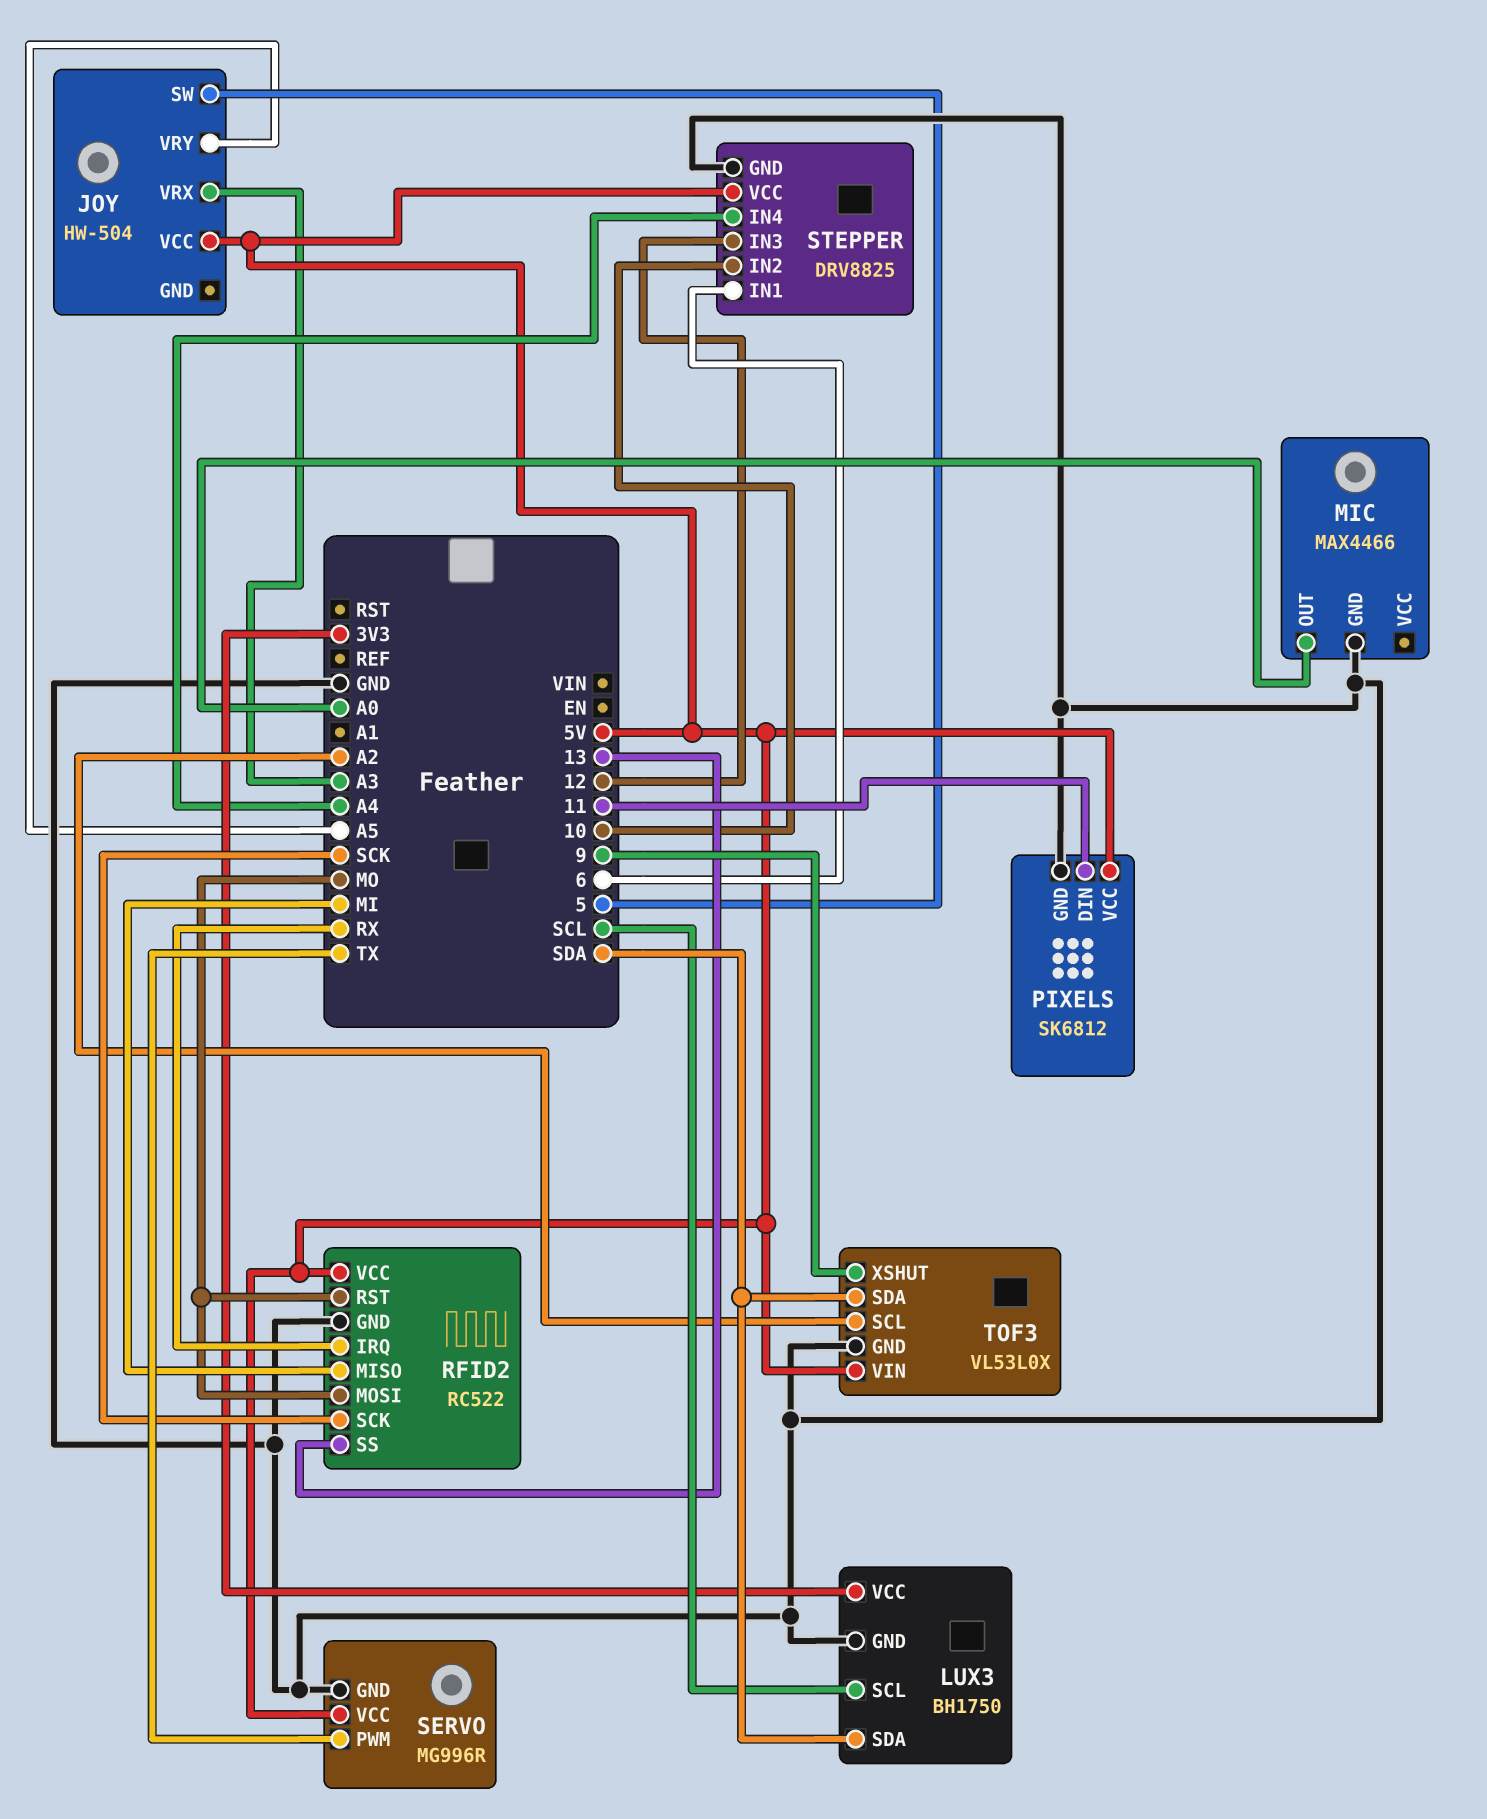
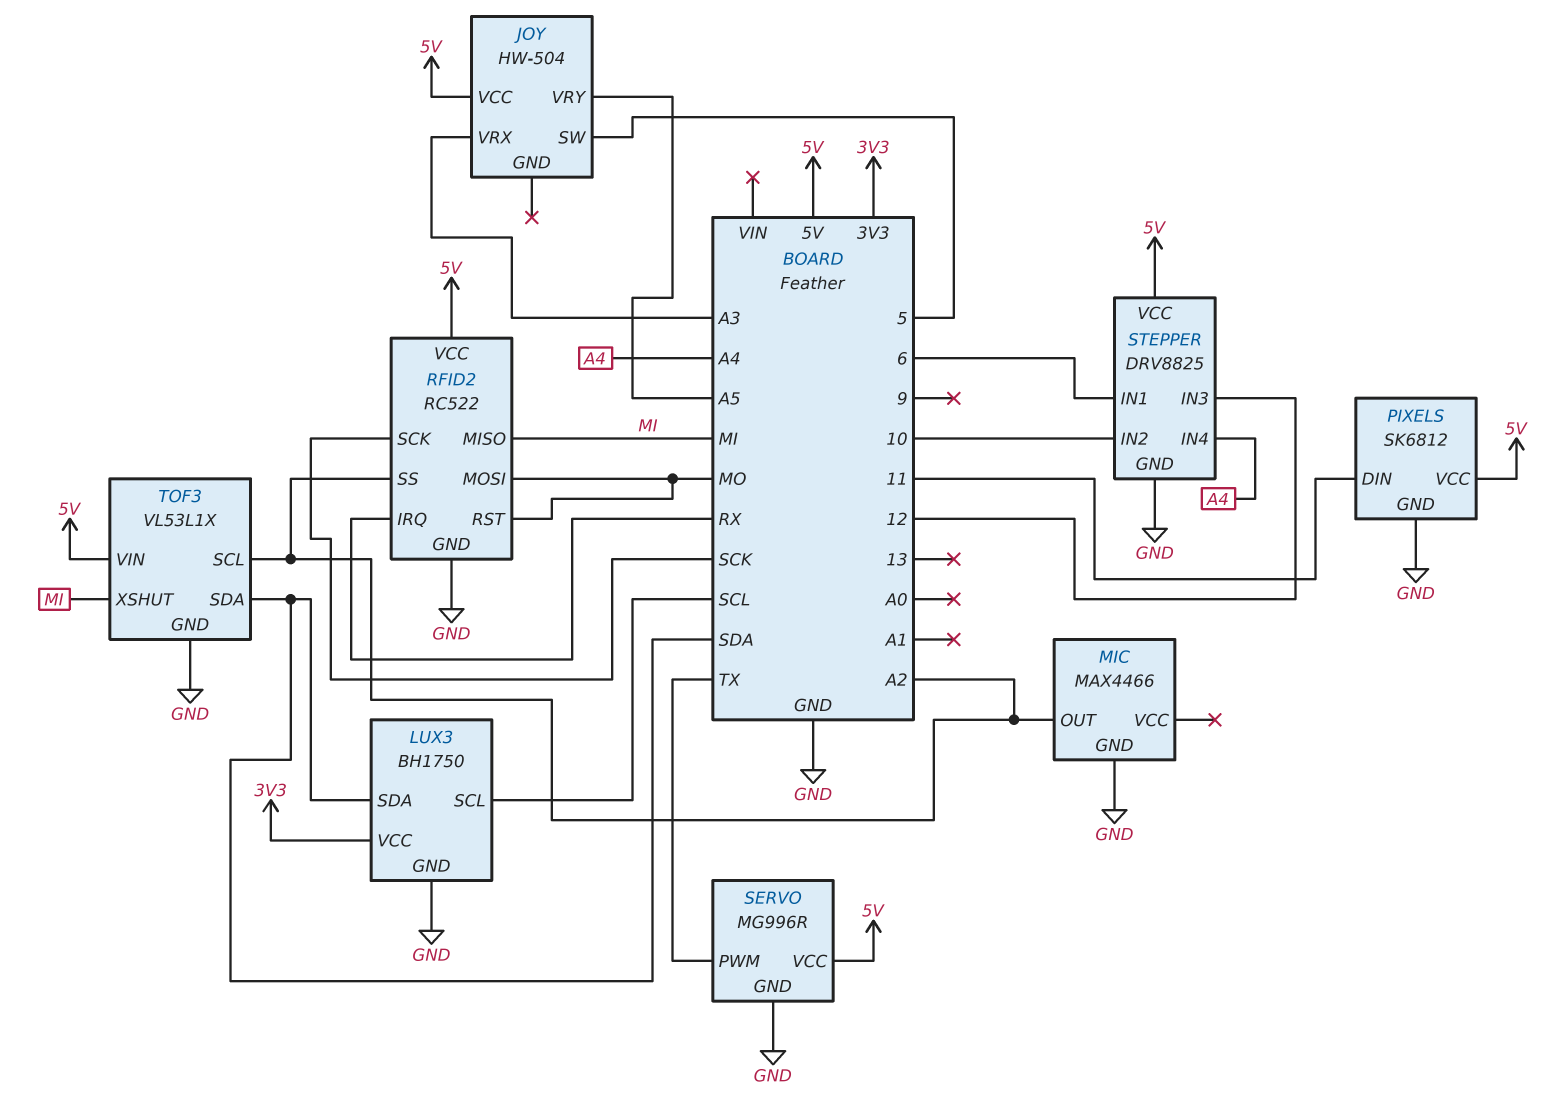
MIC pin OUT: A0 -> A2
RFID2 pin SS: 13 -> A2
TOF3: VL53L0X -> VL53L1X
TOF3 pin XSHUT: 9 -> MI

